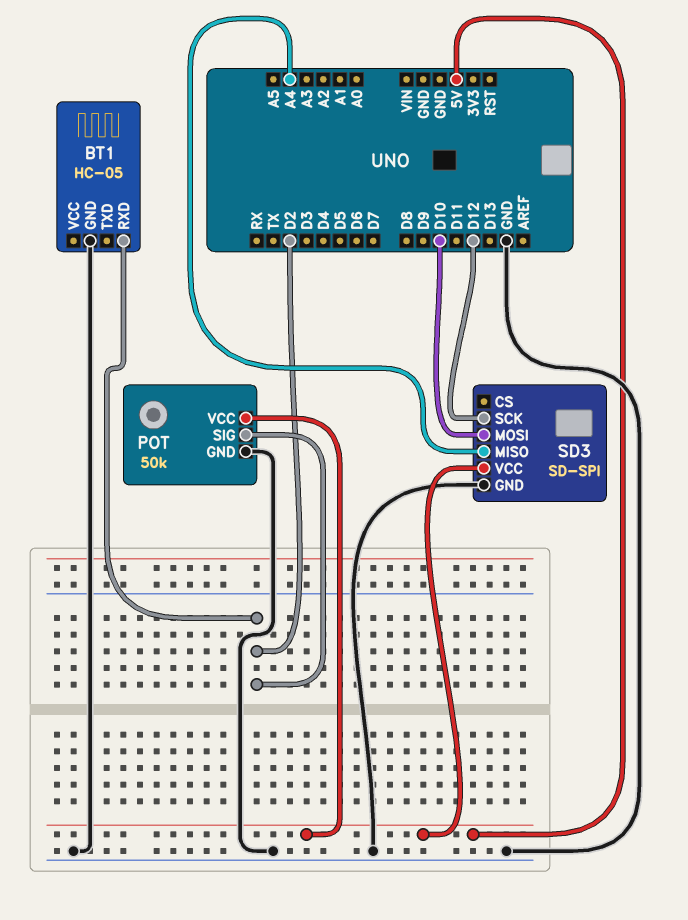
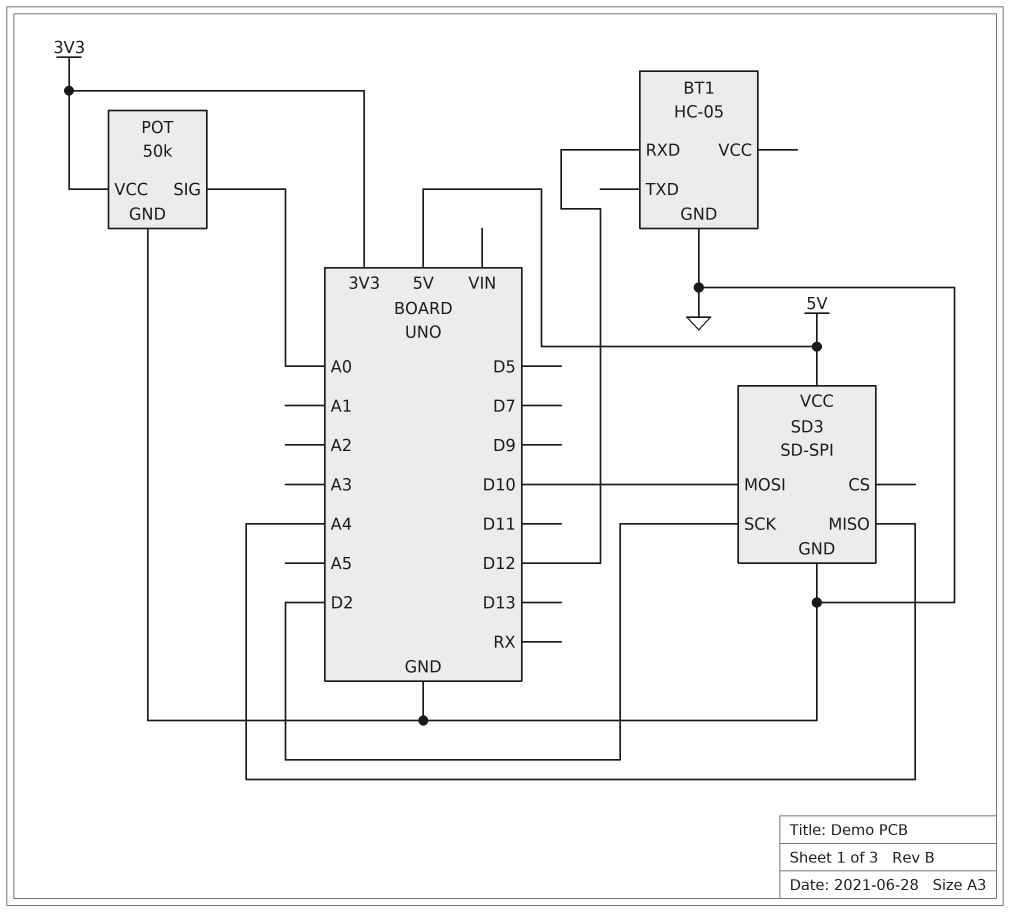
BT1 pin RXD: D2 -> D12
POT pin SIG: D2 -> A0
POT pin VCC: 5V -> 3V3
SD3 pin SCK: D12 -> D2

